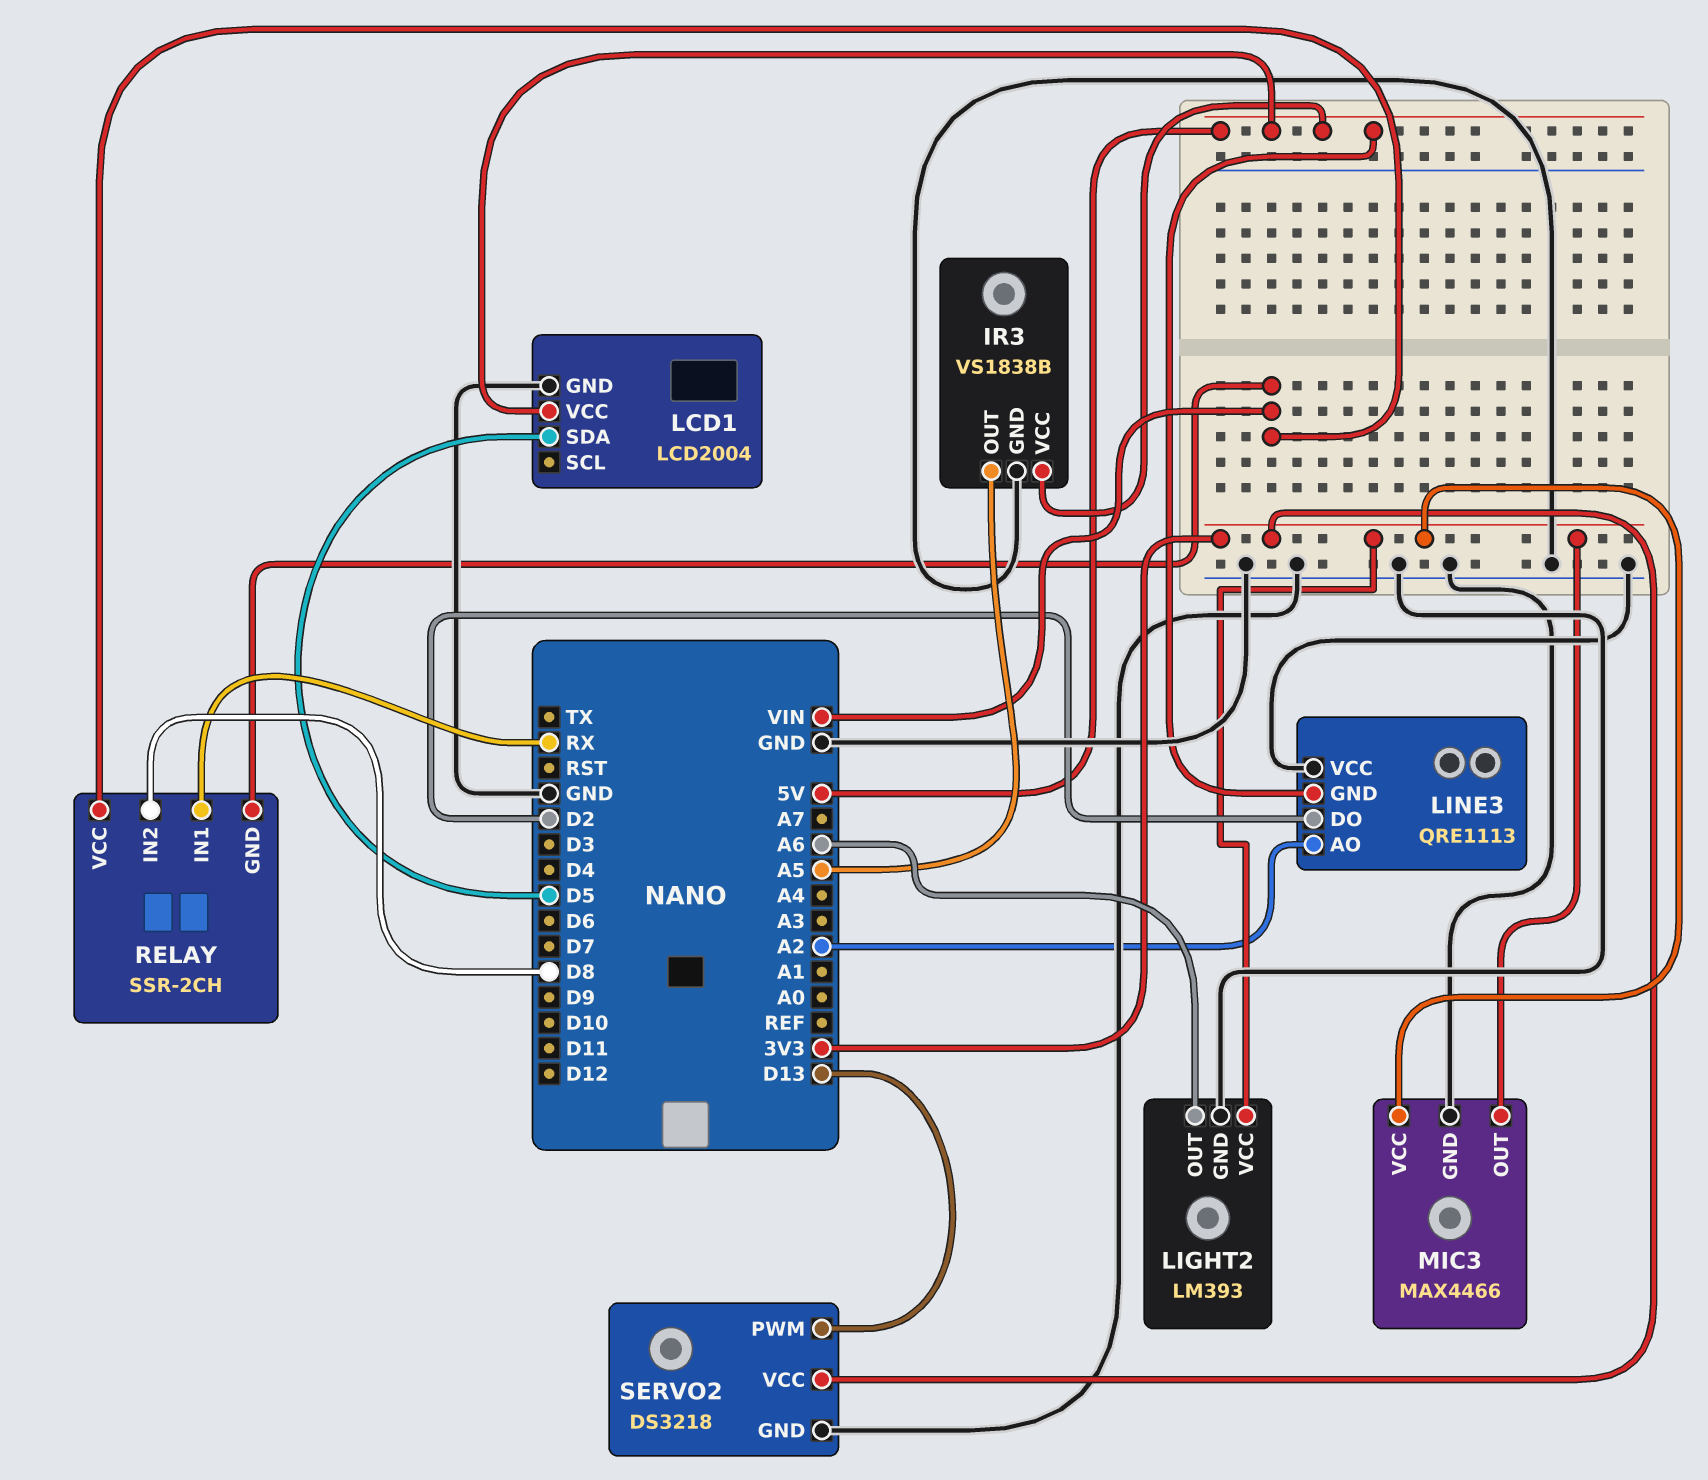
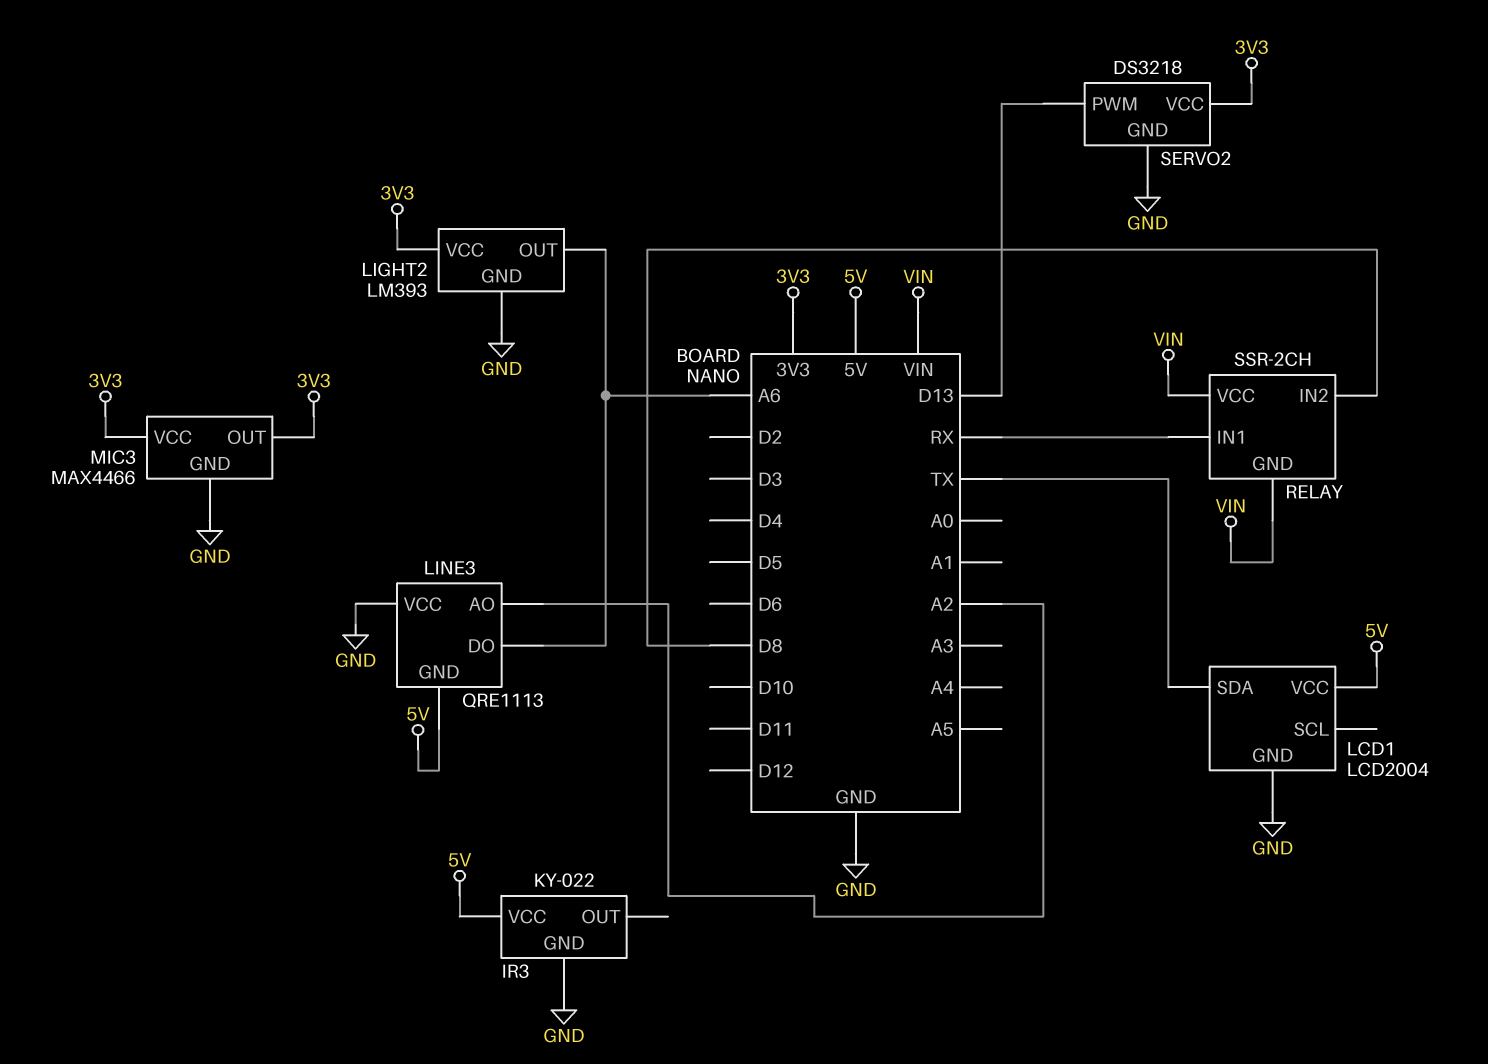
IR3: VS1838B -> KY-022
IR3 pin OUT: A5 -> none
LCD1 pin SDA: D5 -> TX
LINE3 pin DO: D2 -> A6

